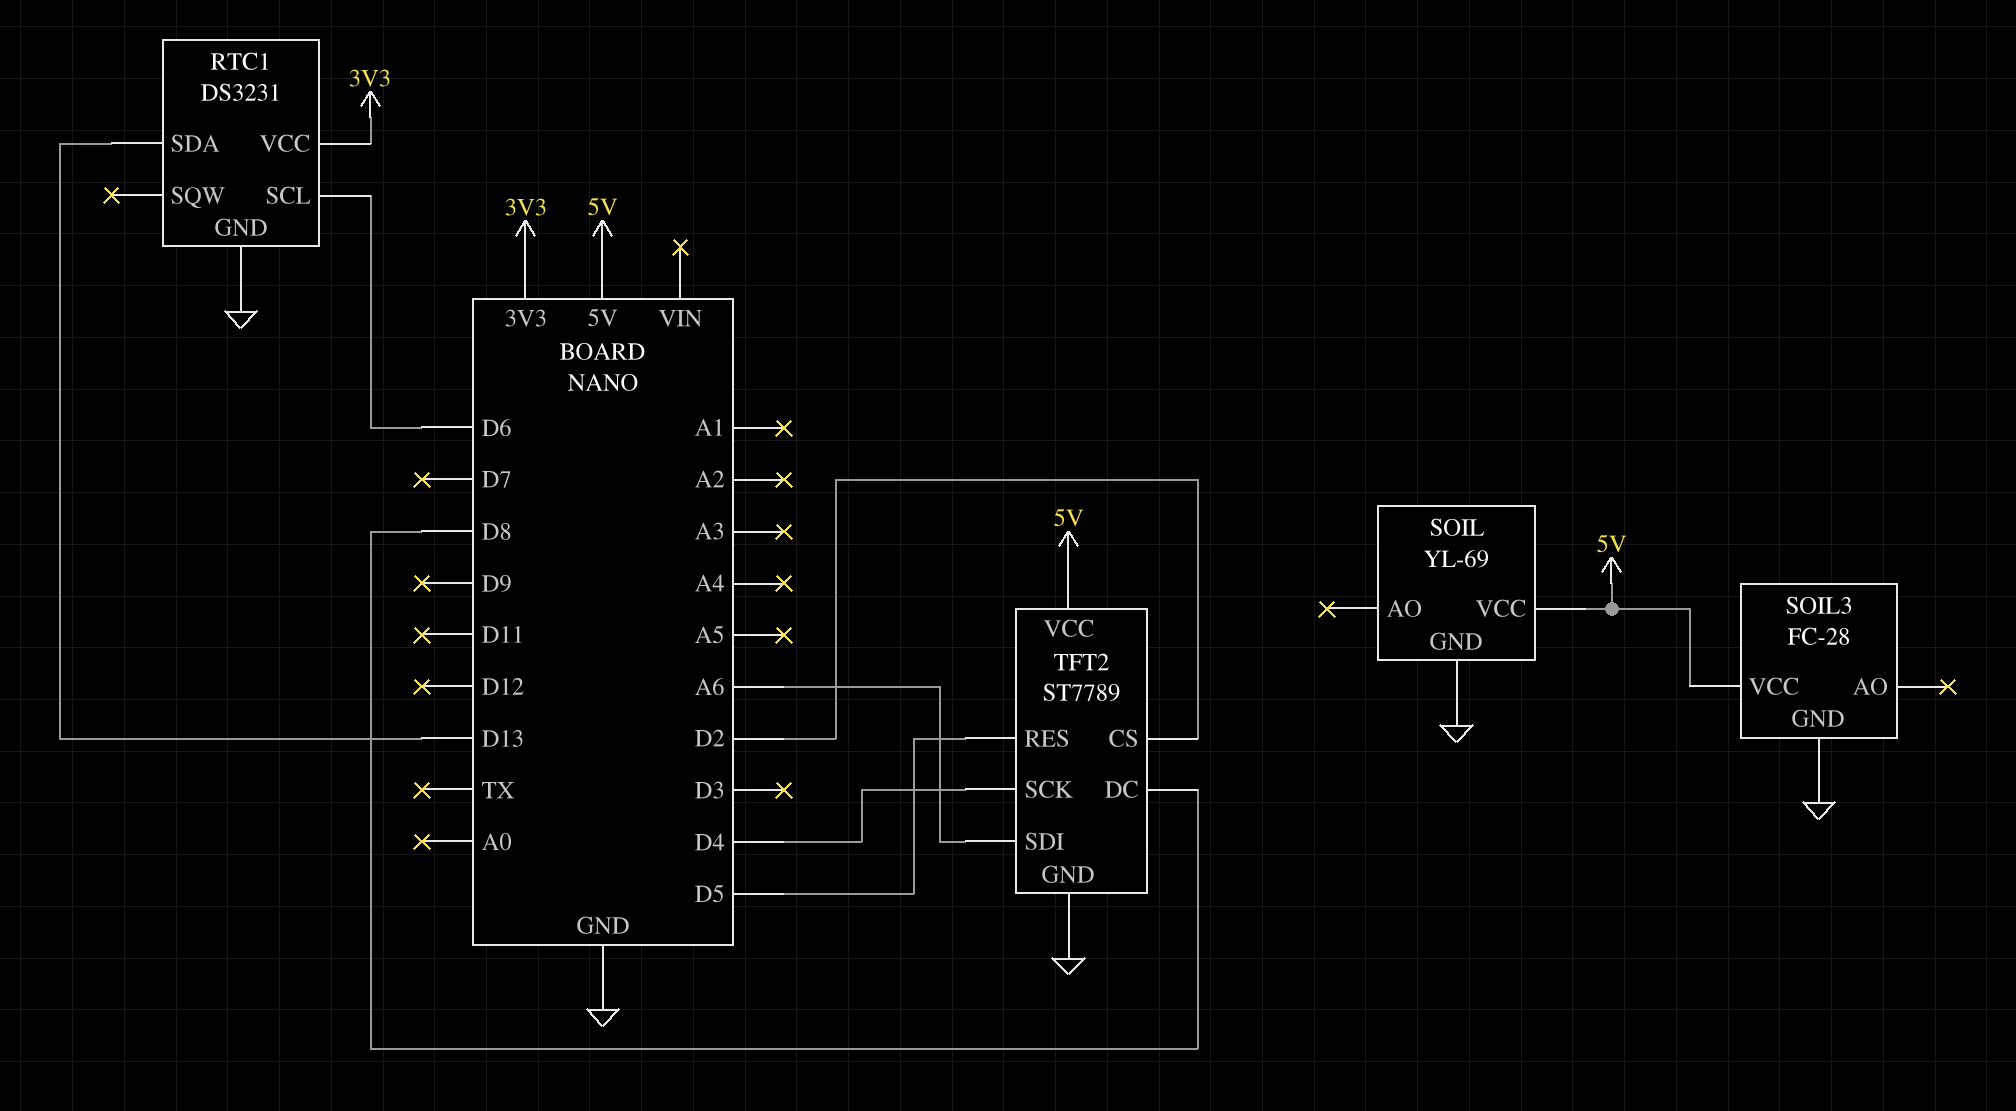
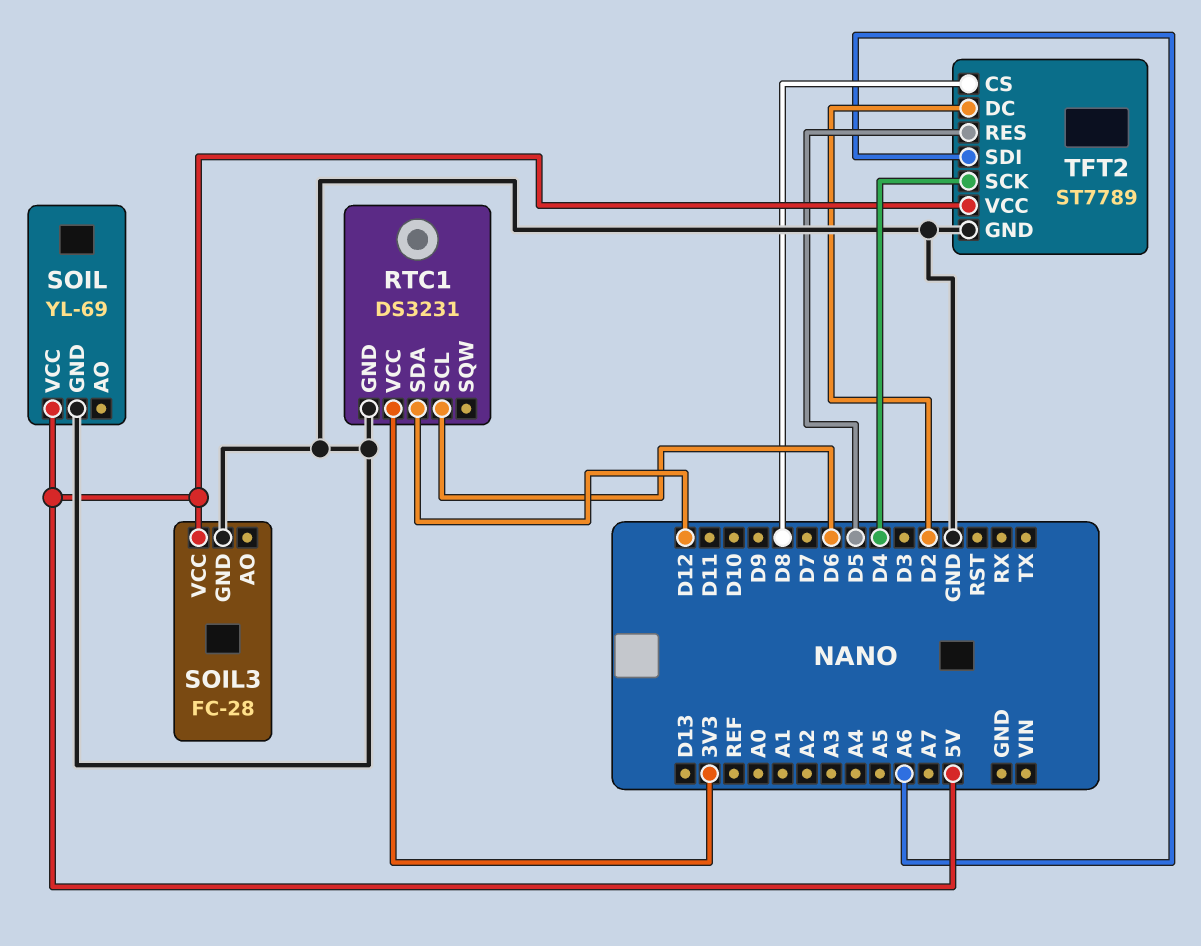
RTC1 pin SDA: D13 -> D12
TFT2 pin CS: D2 -> D8
TFT2 pin DC: D8 -> D2

